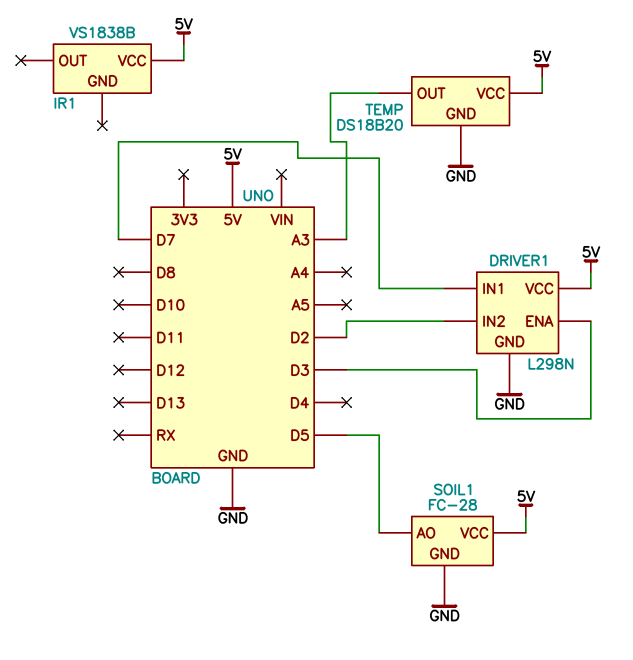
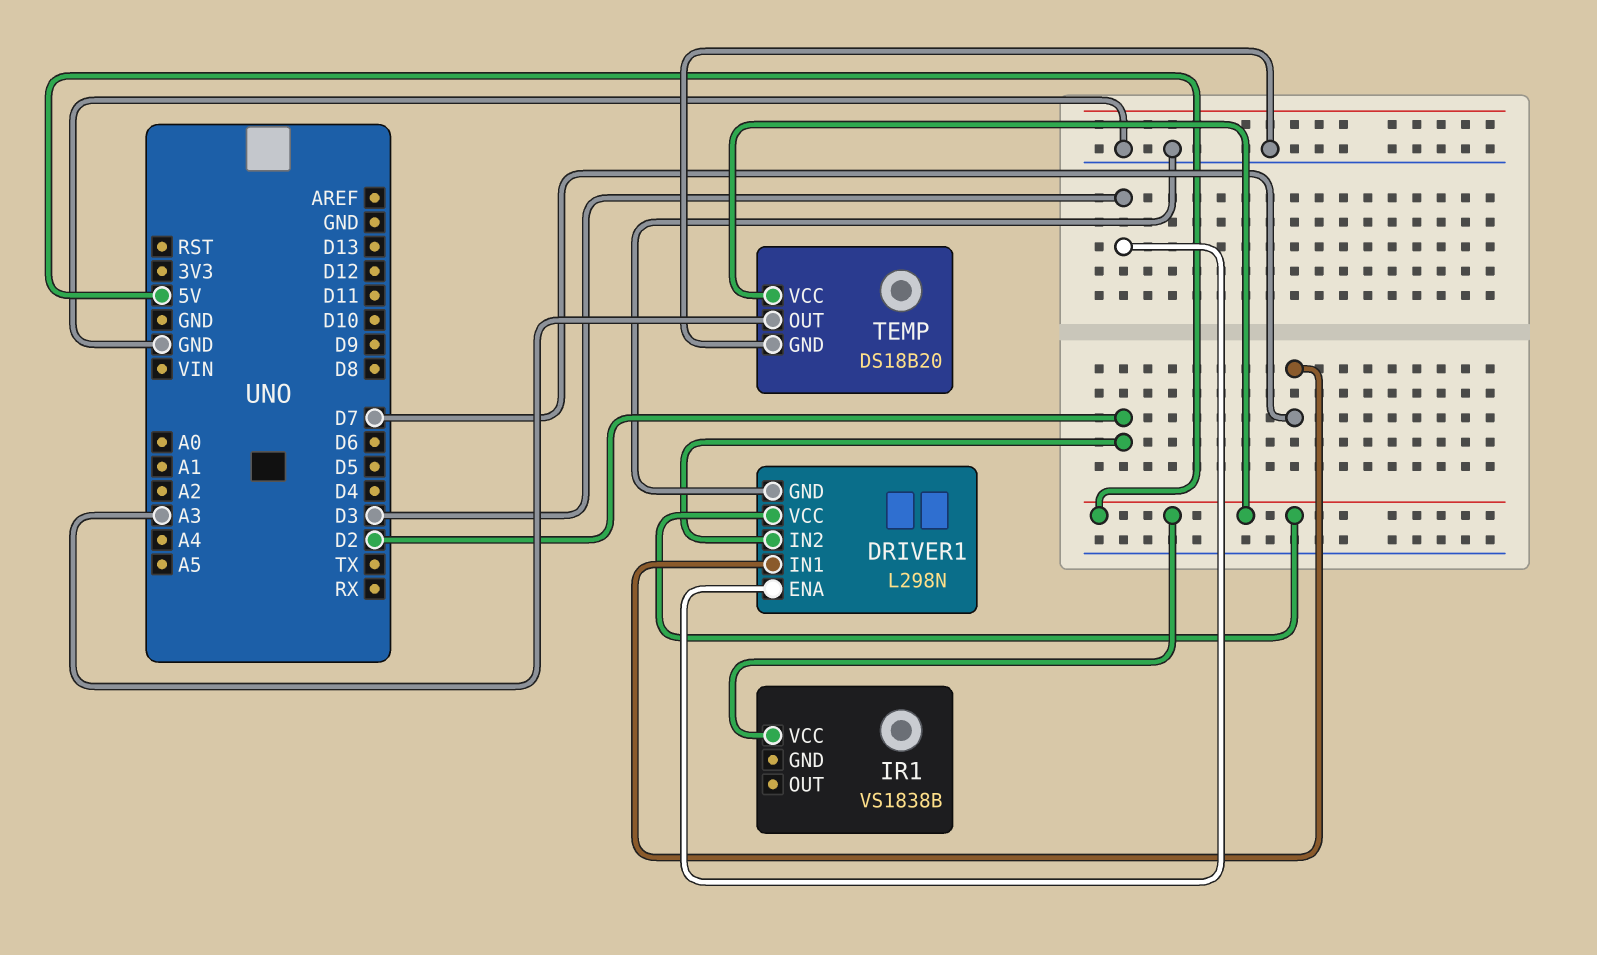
SOIL1: FC-28 -> none
SOIL1 pin AO: D5 -> none
SOIL1 pin GND: GND -> none
SOIL1 pin VCC: 5V -> none

